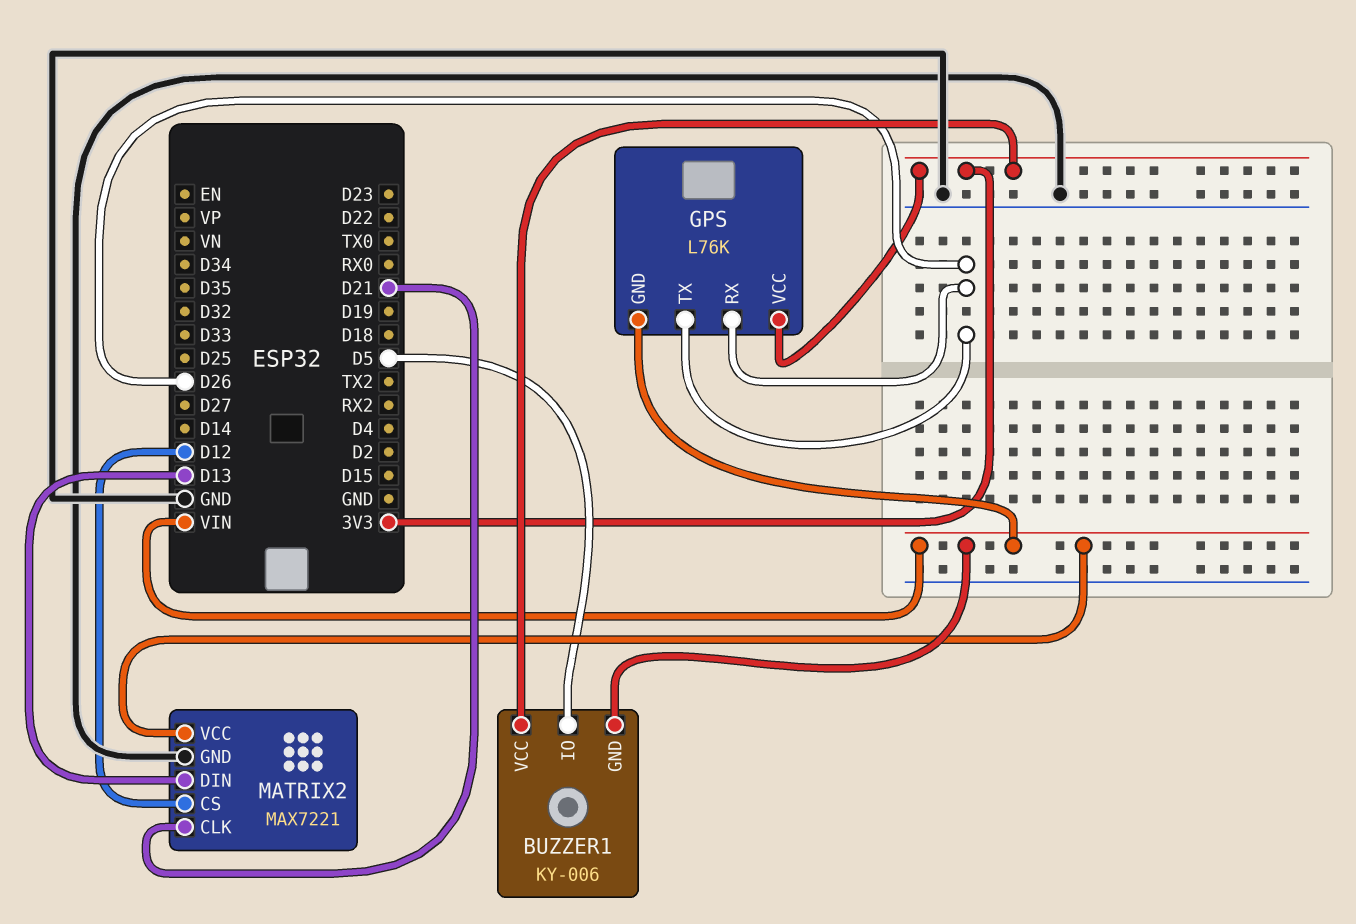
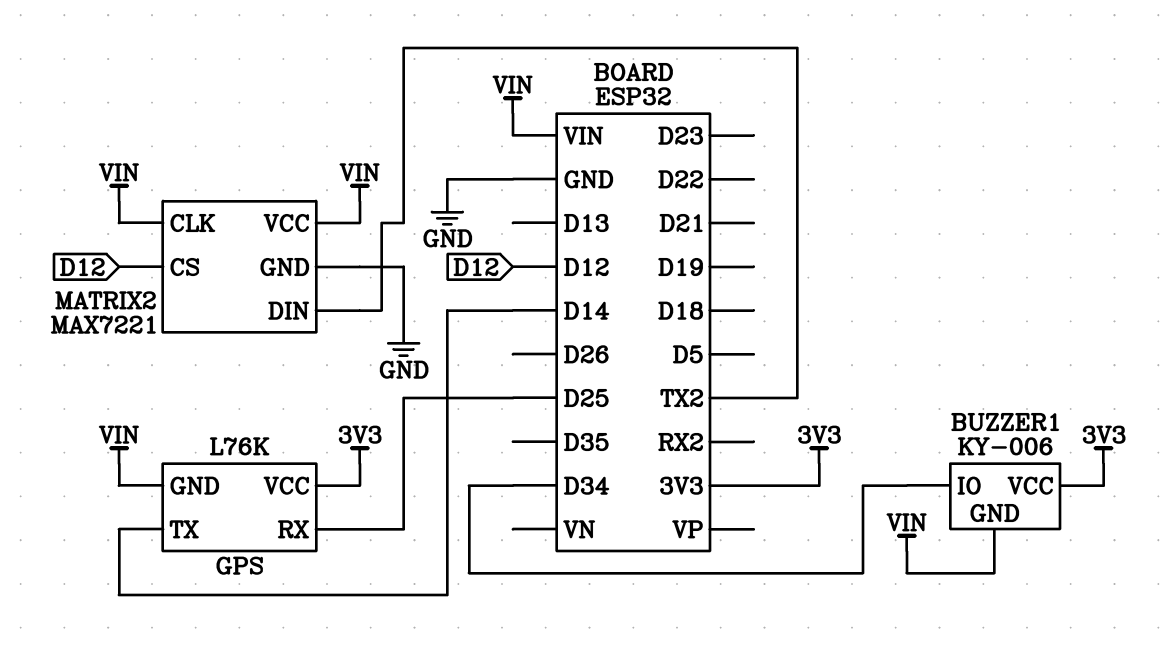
BUZZER1 pin IO: D5 -> D34
GPS pin RX: D26 -> D25
GPS pin TX: D26 -> D14
MATRIX2 pin CLK: D21 -> VIN
MATRIX2 pin DIN: D13 -> TX2

